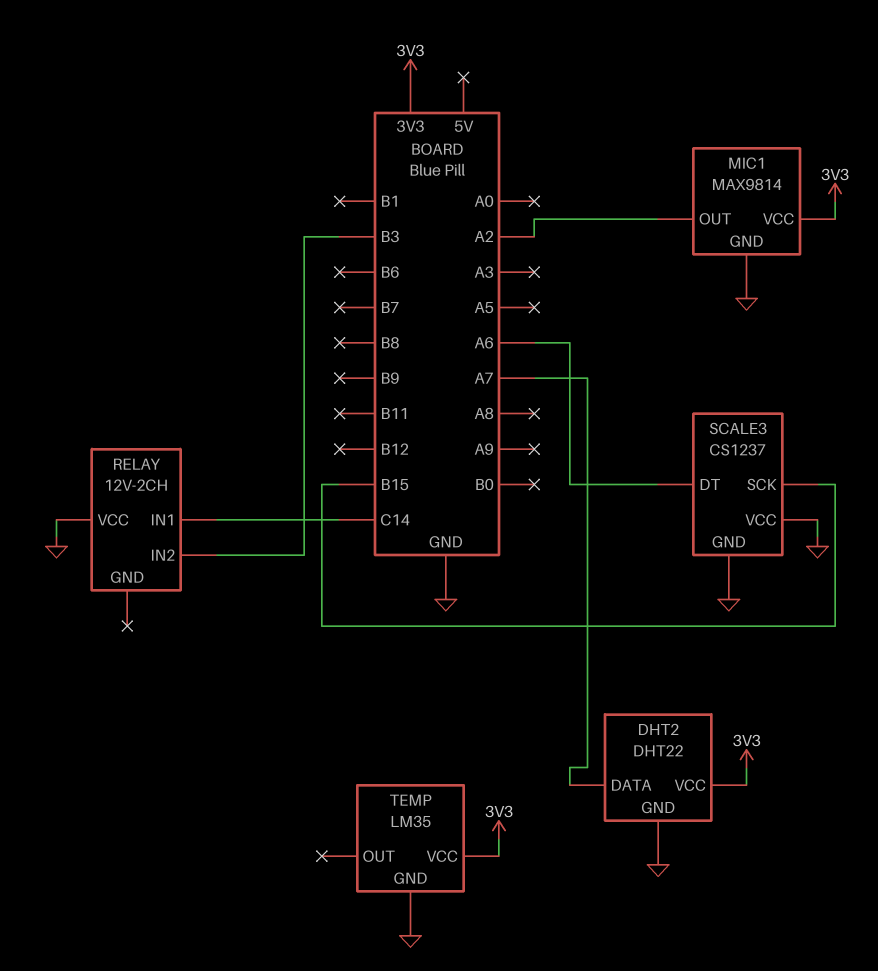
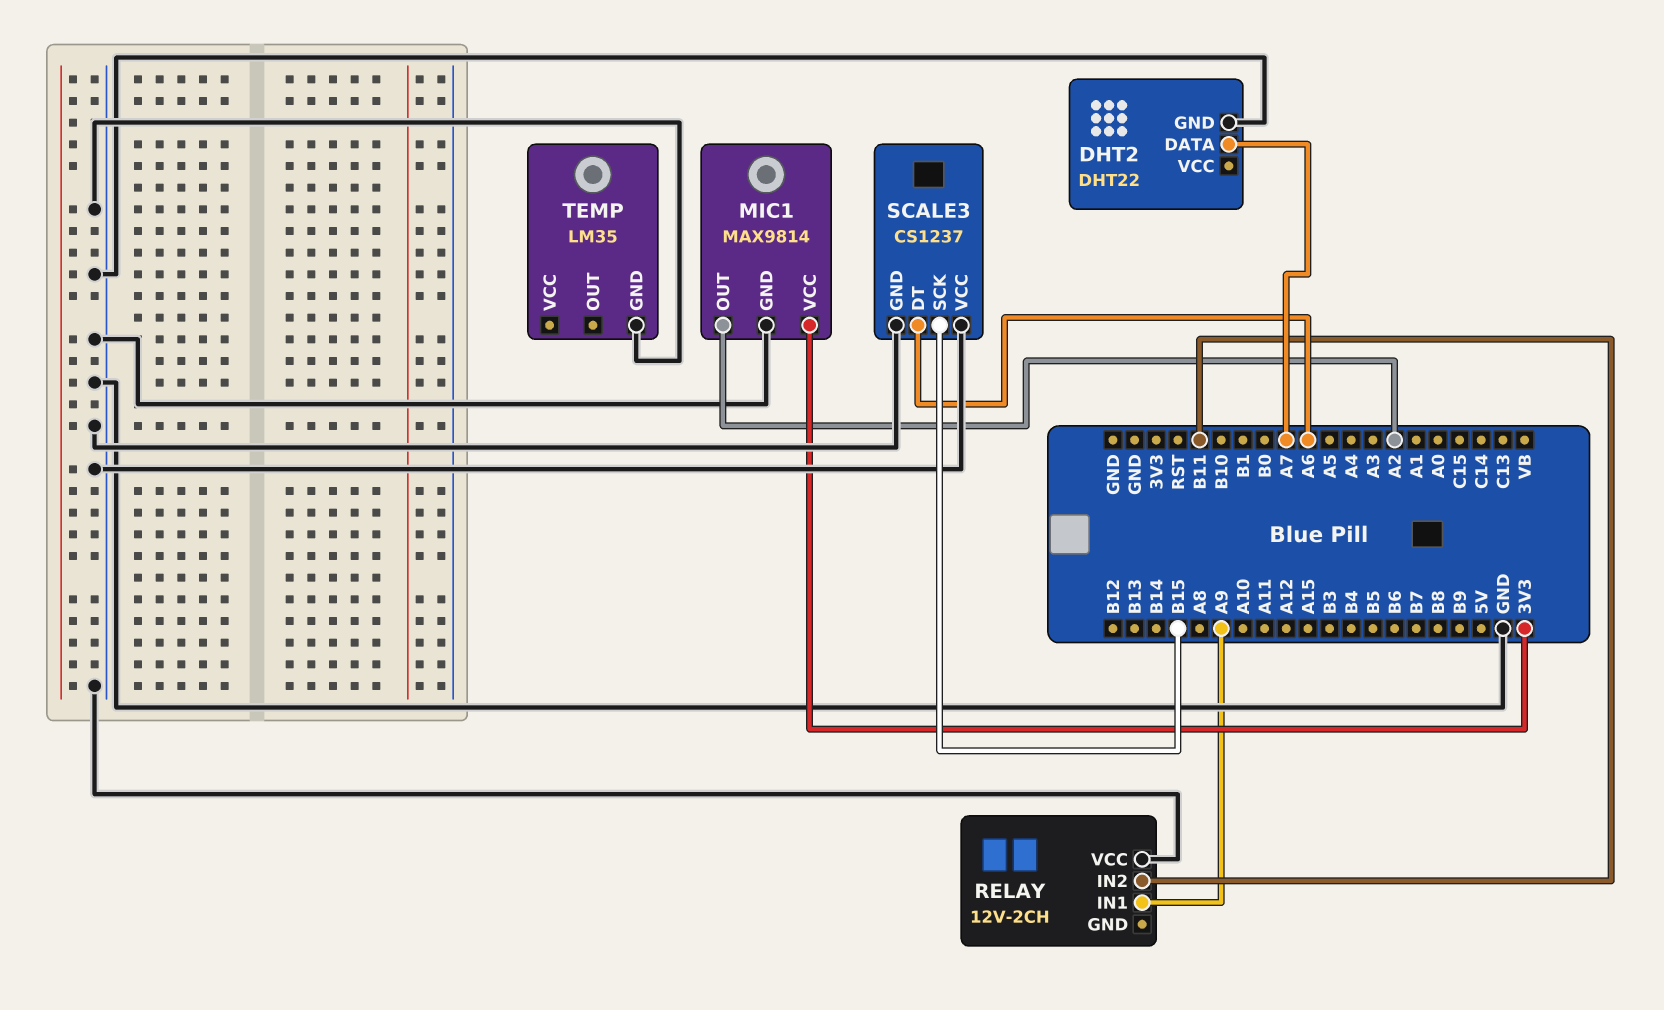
DHT2 pin VCC: 3V3 -> none
RELAY pin IN1: C14 -> A9
RELAY pin IN2: B3 -> B11
TEMP pin VCC: 3V3 -> none

